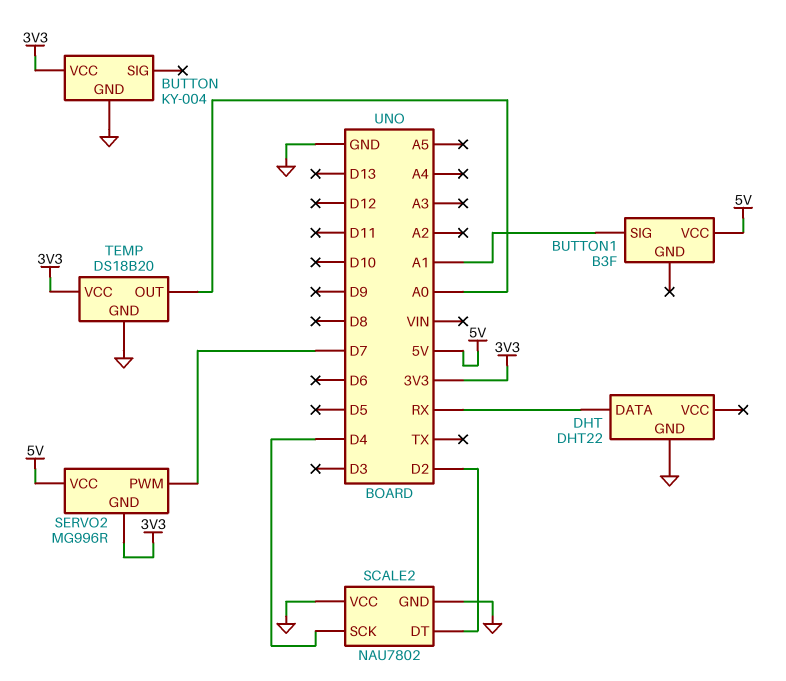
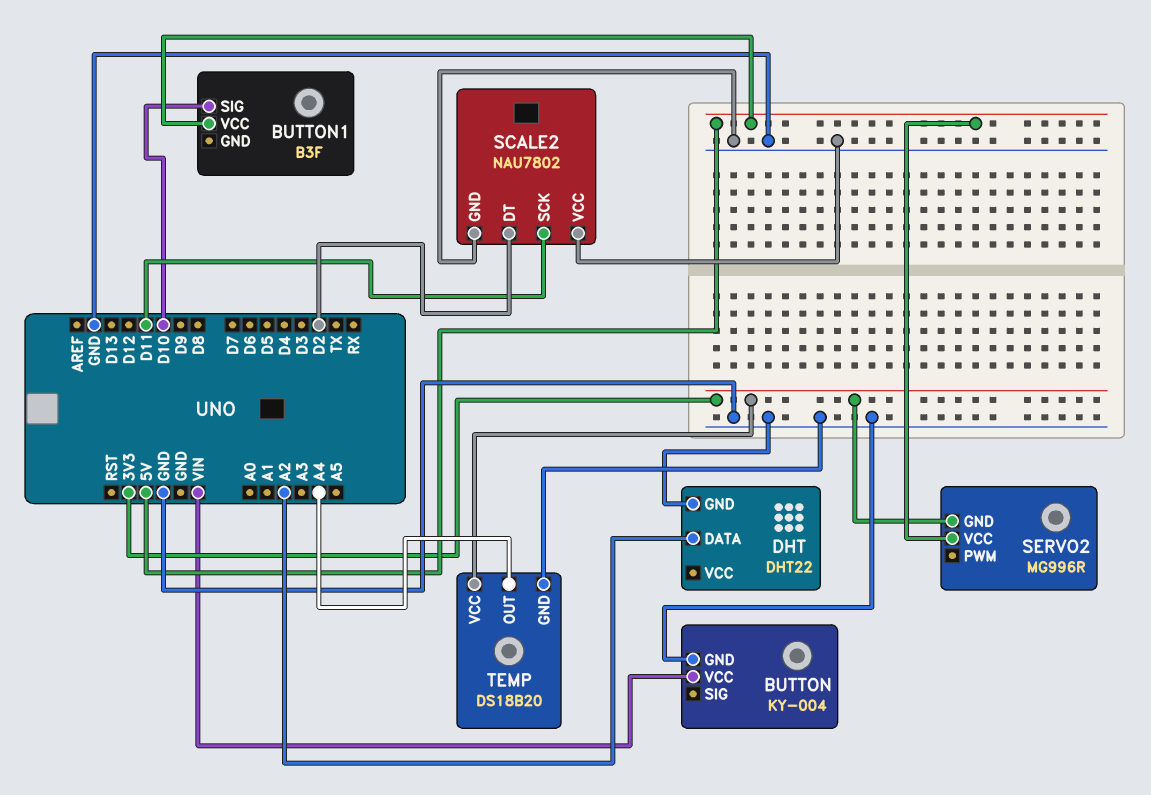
BUTTON pin VCC: 3V3 -> VIN
BUTTON1 pin SIG: A1 -> D10
DHT pin DATA: RX -> A2
SCALE2 pin SCK: D4 -> D11
SERVO2 pin PWM: D7 -> none
TEMP pin OUT: A0 -> A4

